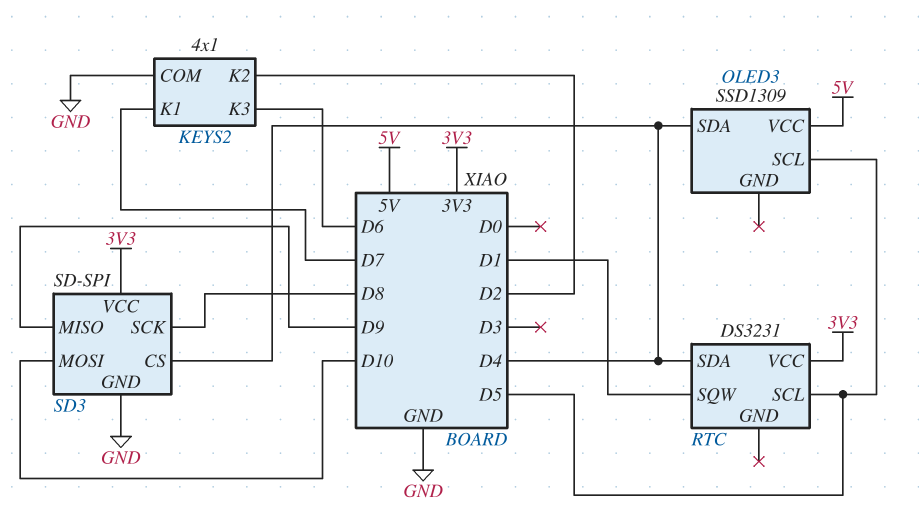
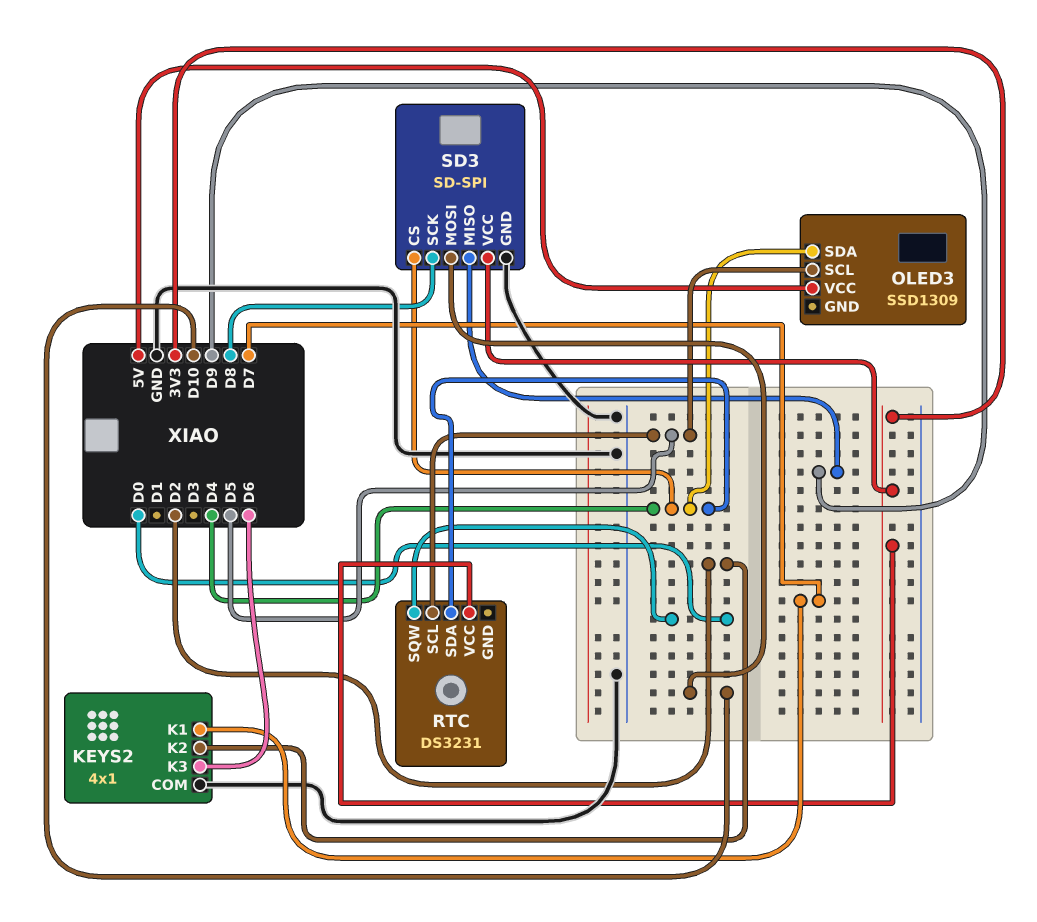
RTC pin SQW: D1 -> D0

